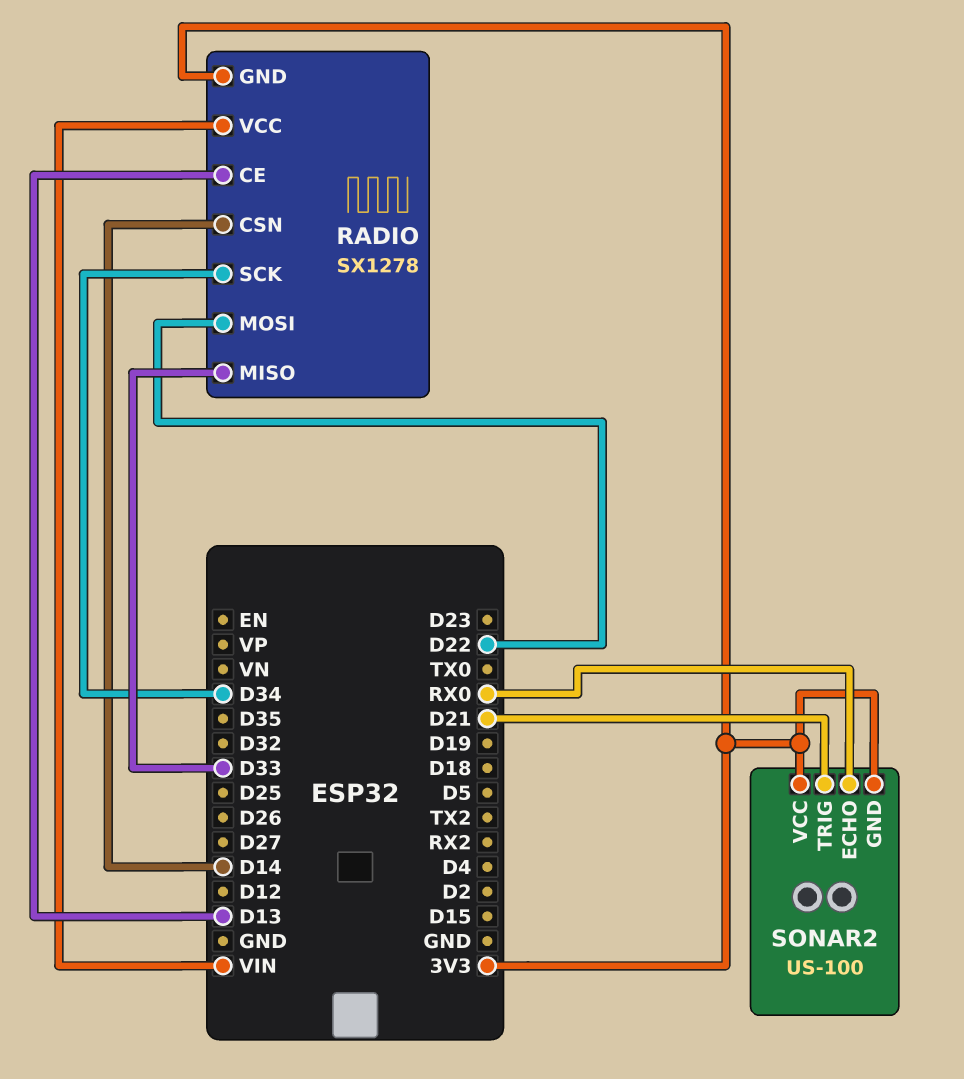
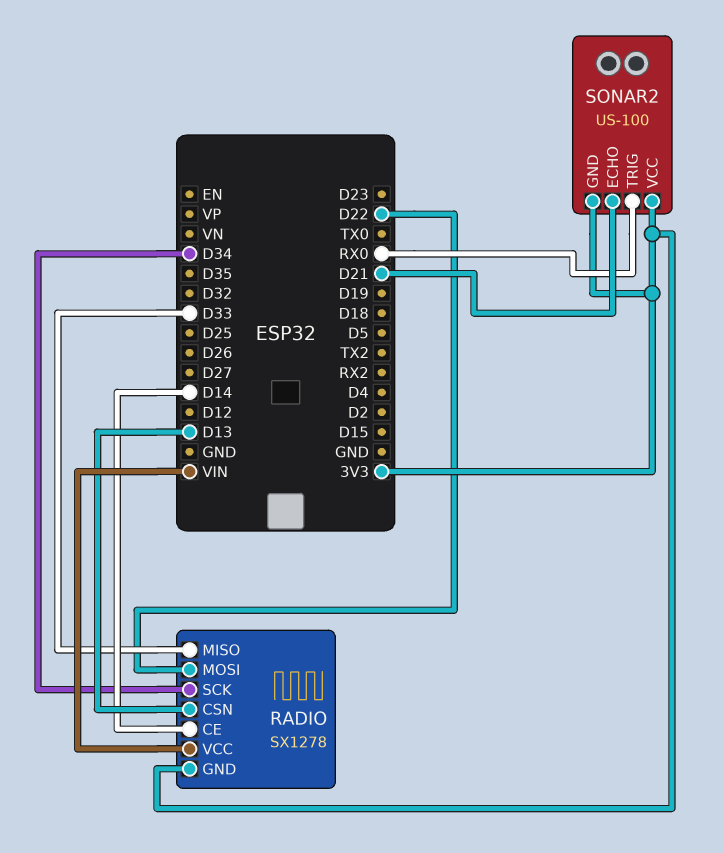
RADIO pin CE: D13 -> D14
RADIO pin CSN: D14 -> D13
SONAR2 pin ECHO: RX0 -> D21
SONAR2 pin TRIG: D21 -> RX0

